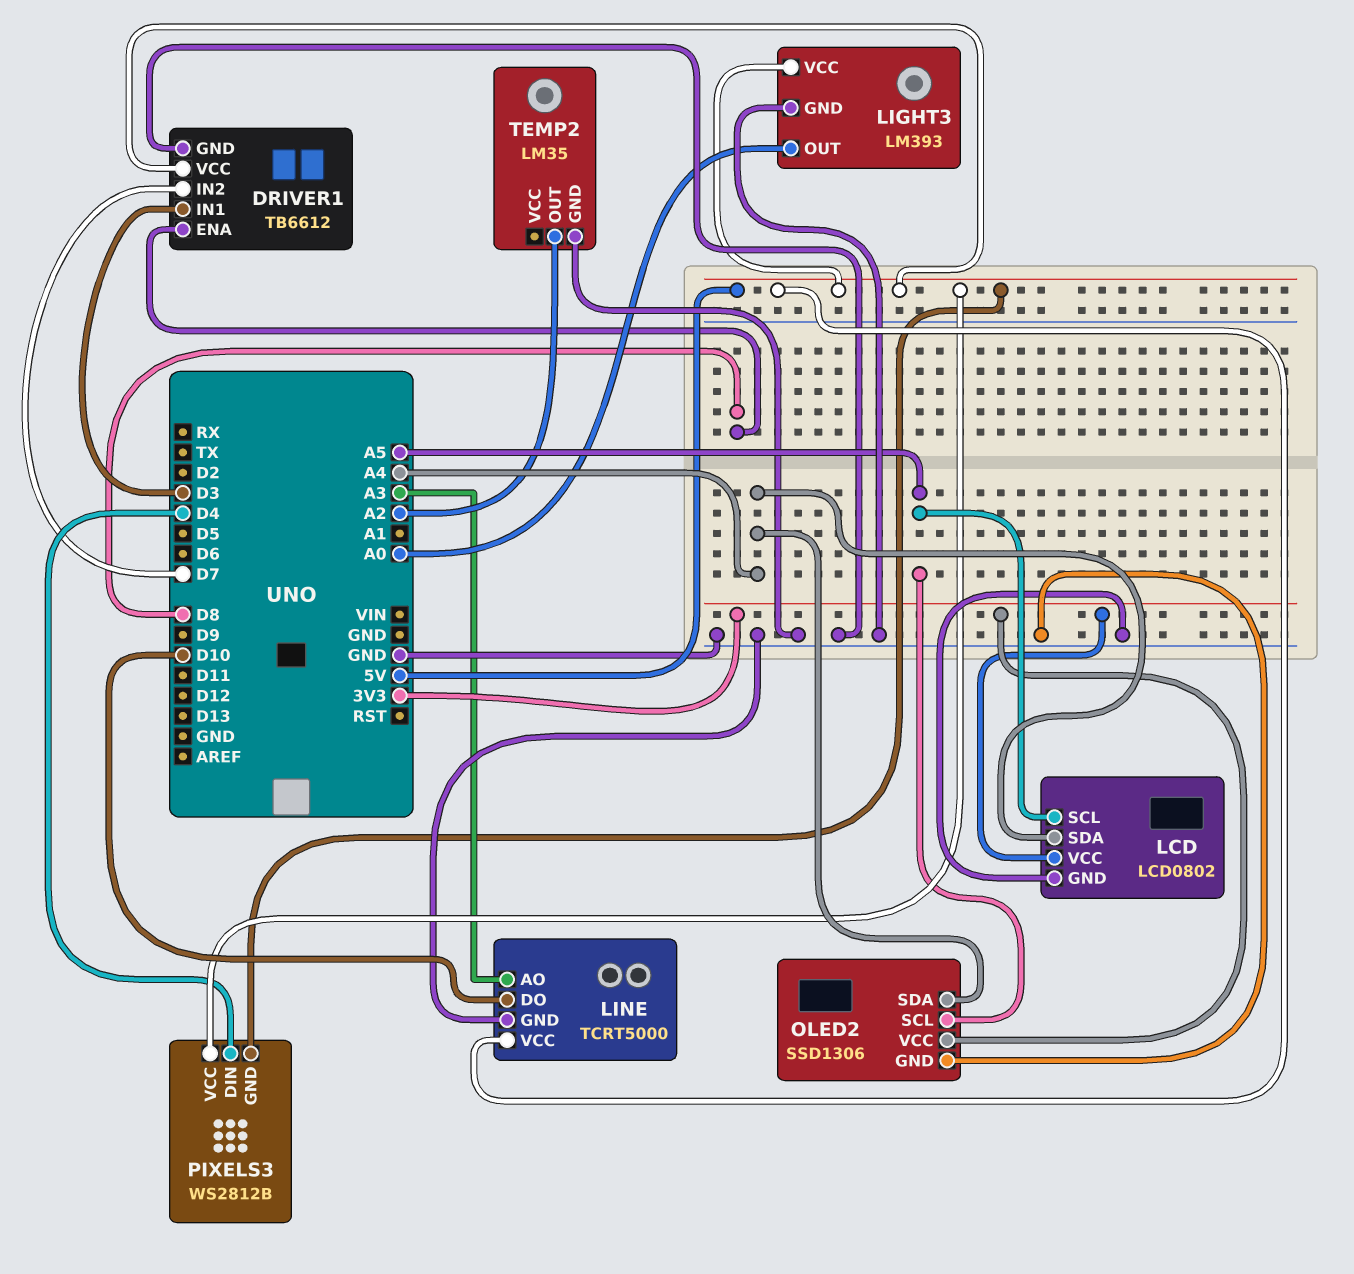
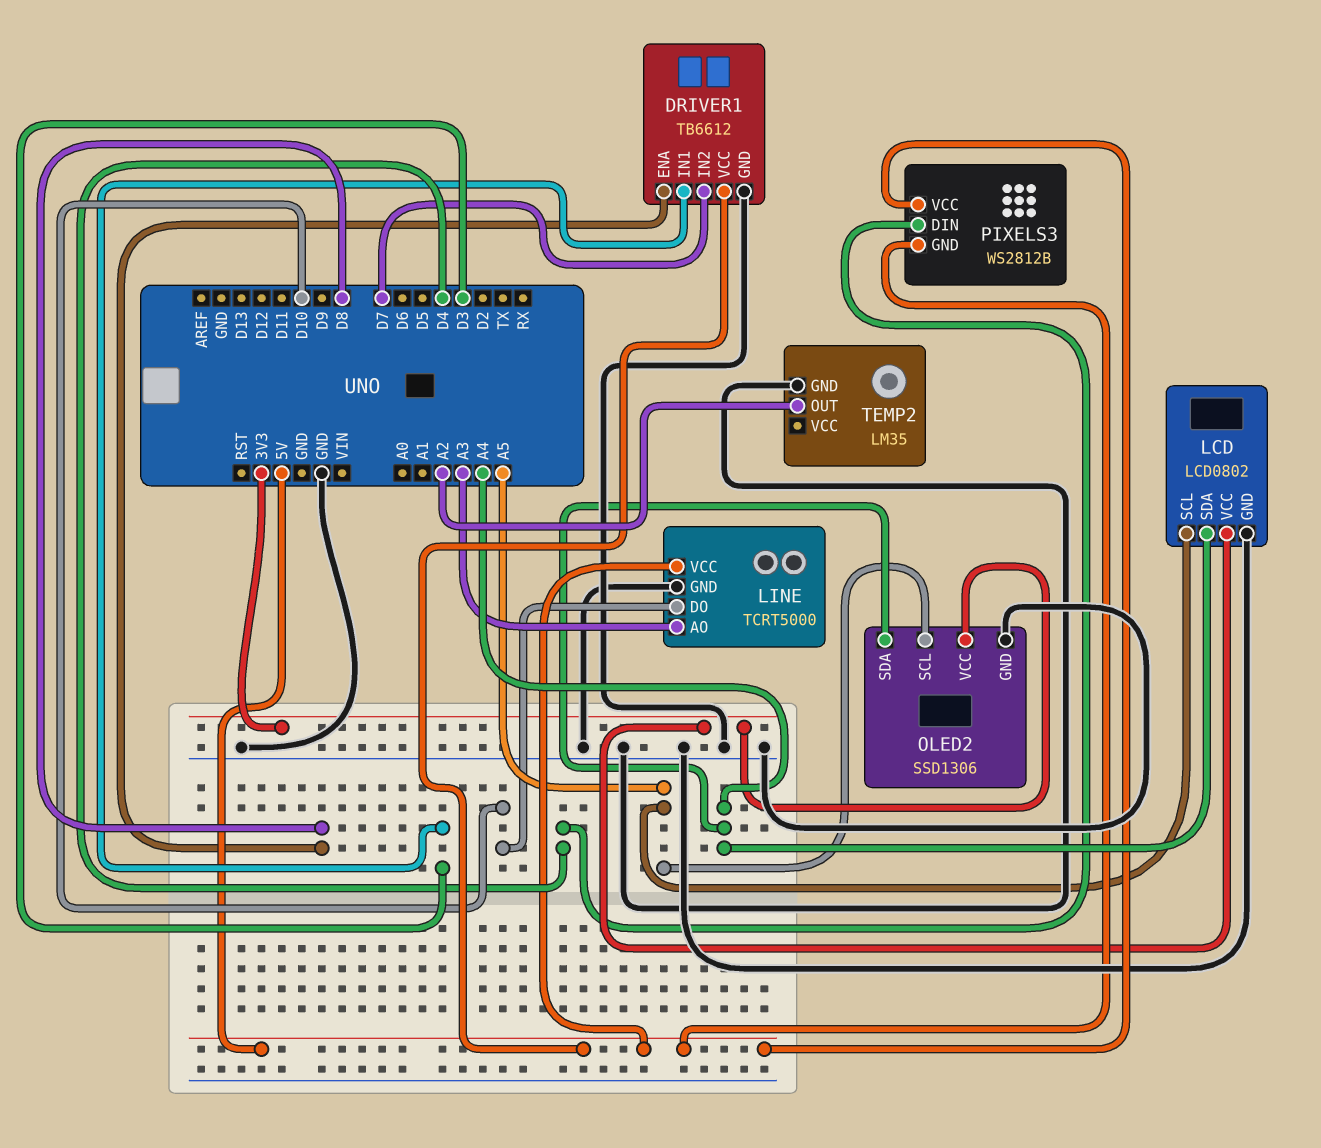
LIGHT3: LM393 -> none
LIGHT3 pin GND: GND -> none
LIGHT3 pin OUT: A0 -> none
LIGHT3 pin VCC: 5V -> none

